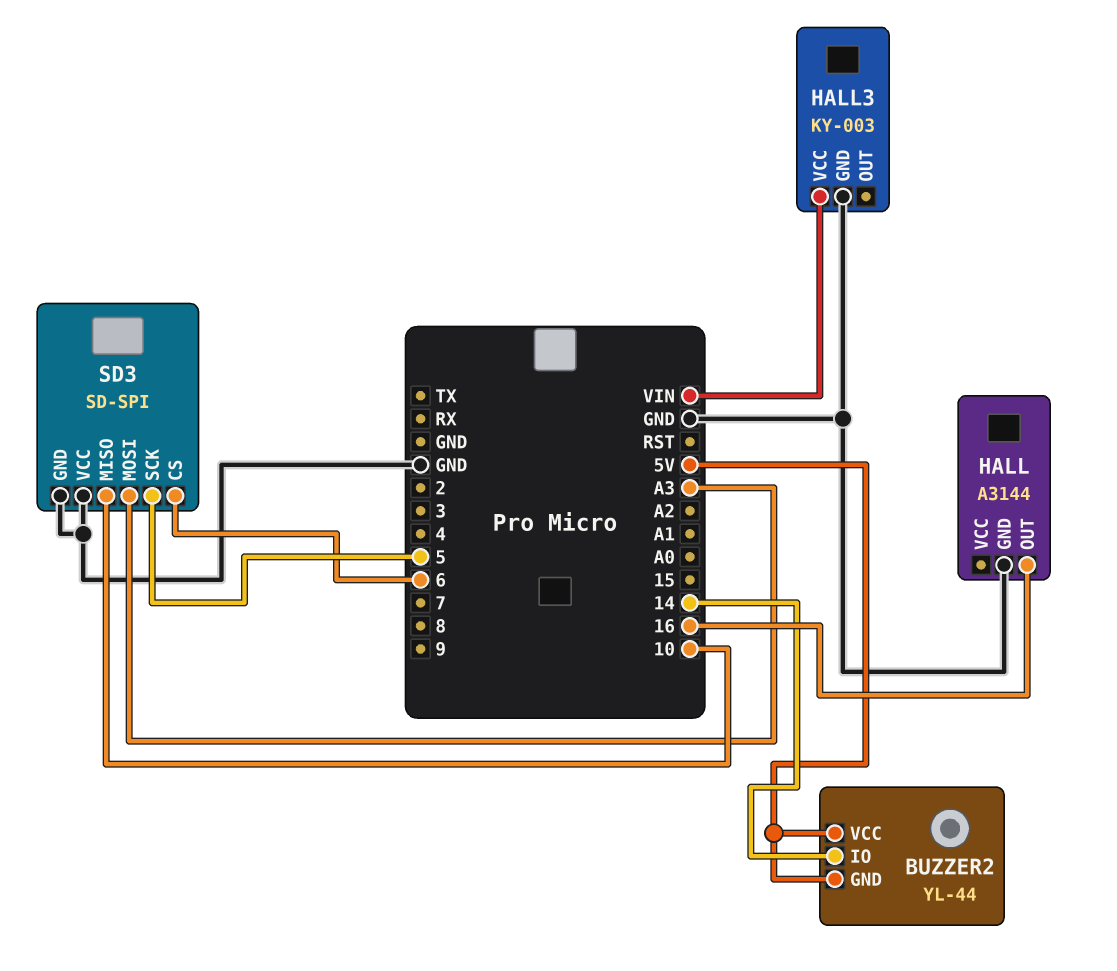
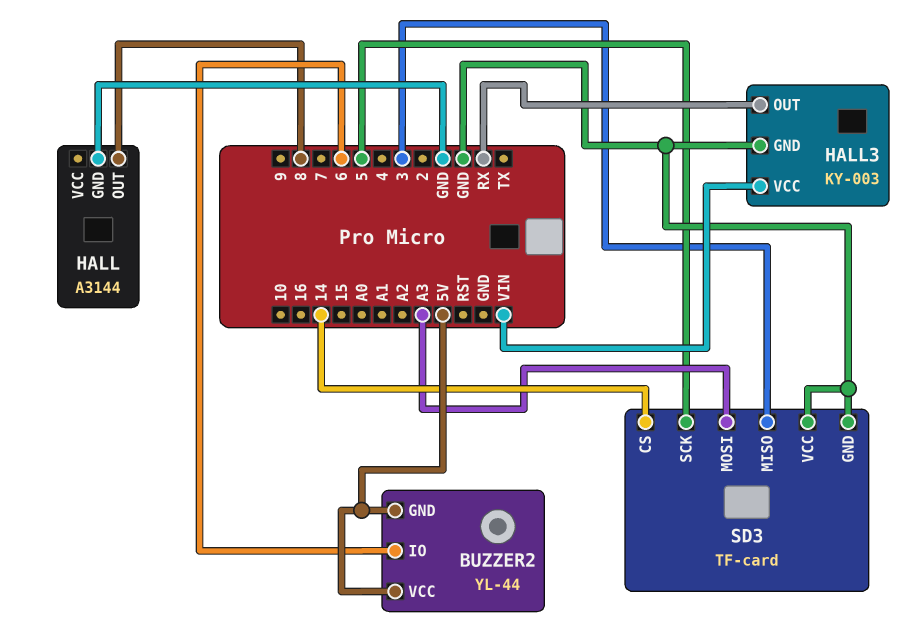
BUZZER2 pin IO: 14 -> 6
HALL pin OUT: 16 -> 8
HALL3 pin OUT: none -> RX
SD3: SD-SPI -> TF-card
SD3 pin CS: 6 -> 14
SD3 pin MISO: 10 -> 3

